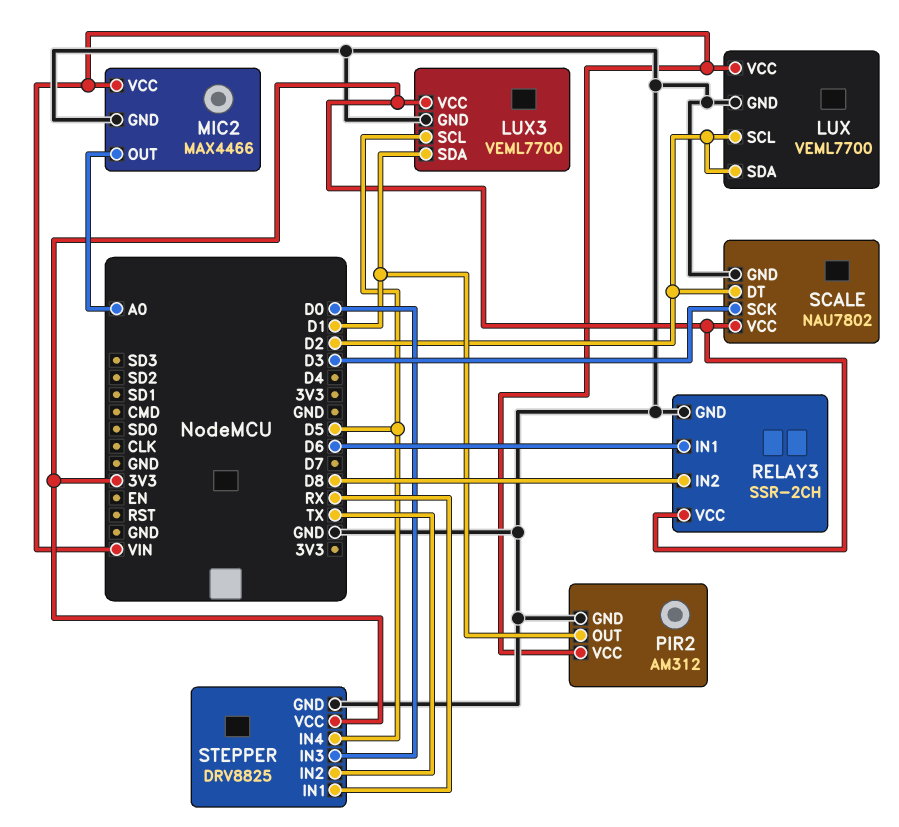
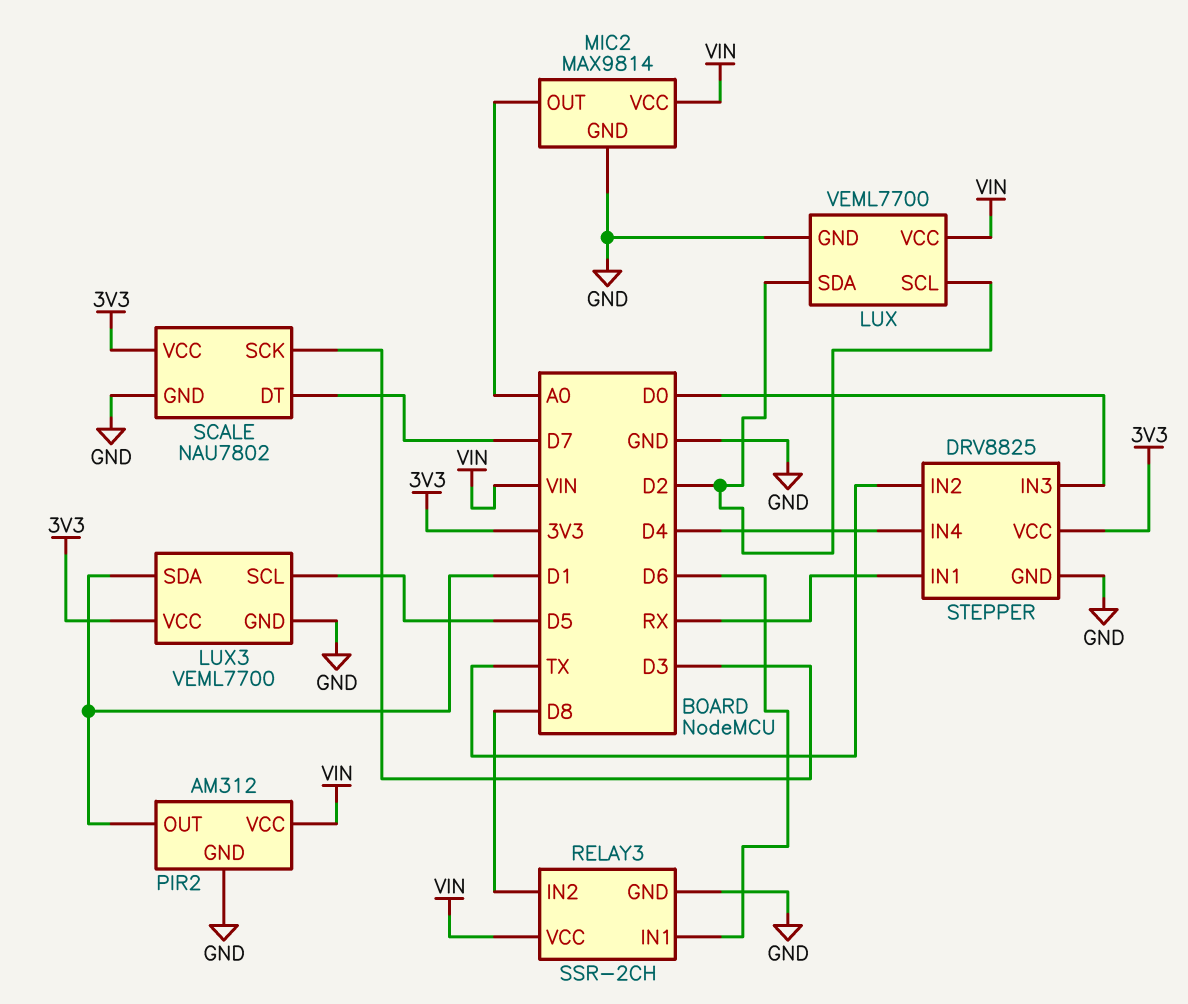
MIC2: MAX4466 -> MAX9814
RELAY3 pin VCC: 3V3 -> VIN
SCALE pin DT: D2 -> D7
STEPPER pin IN4: D5 -> D4

